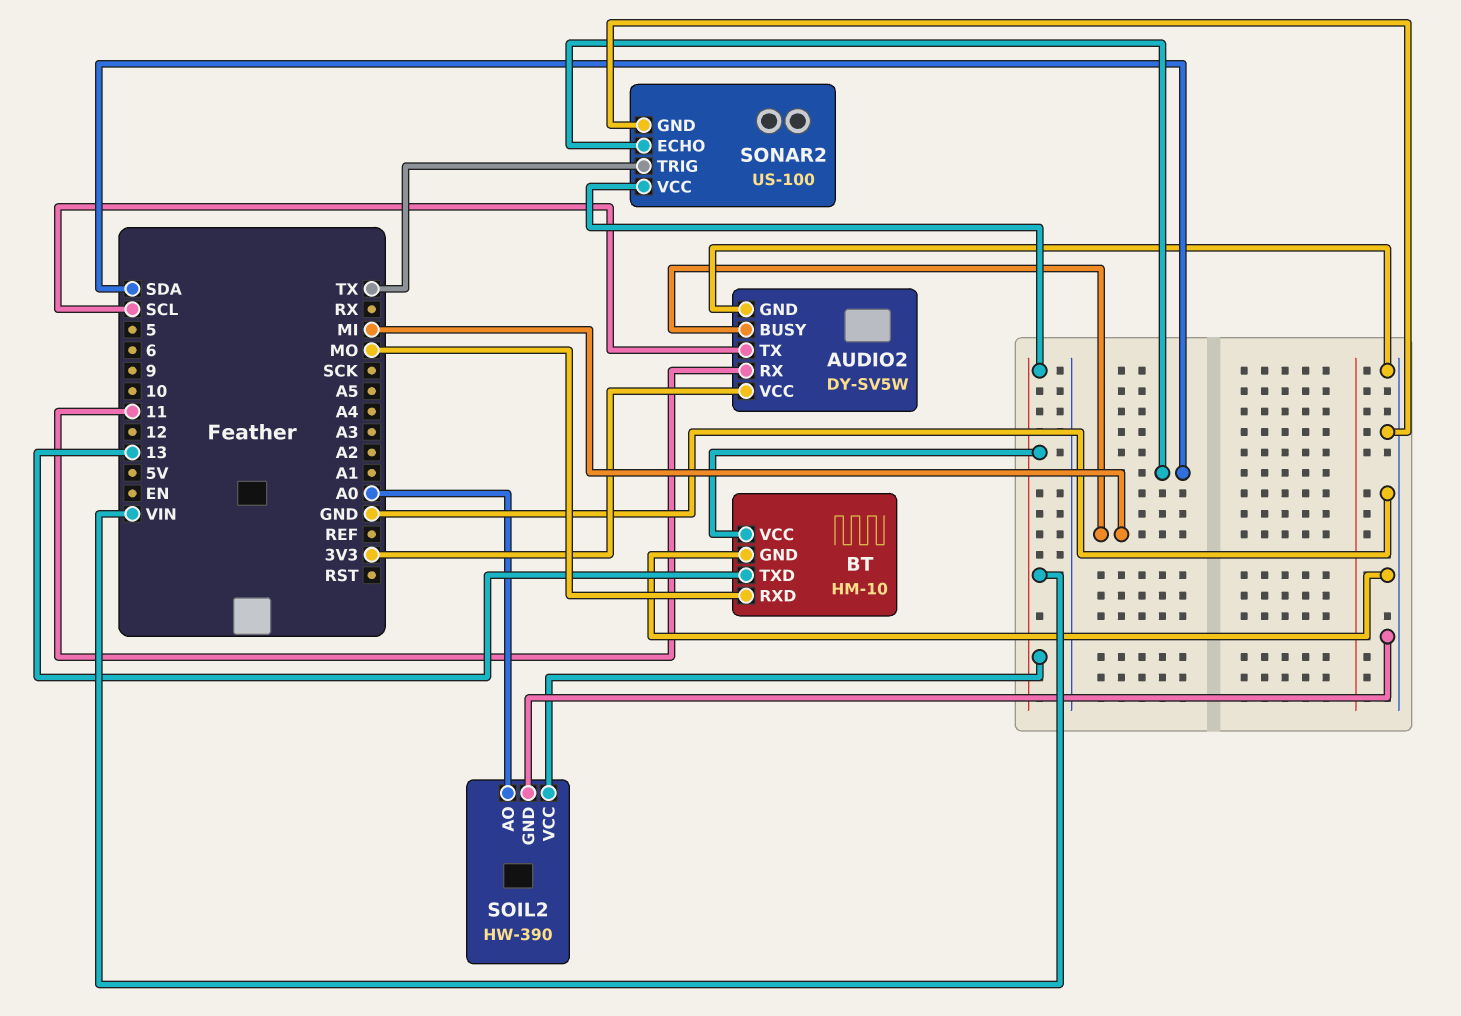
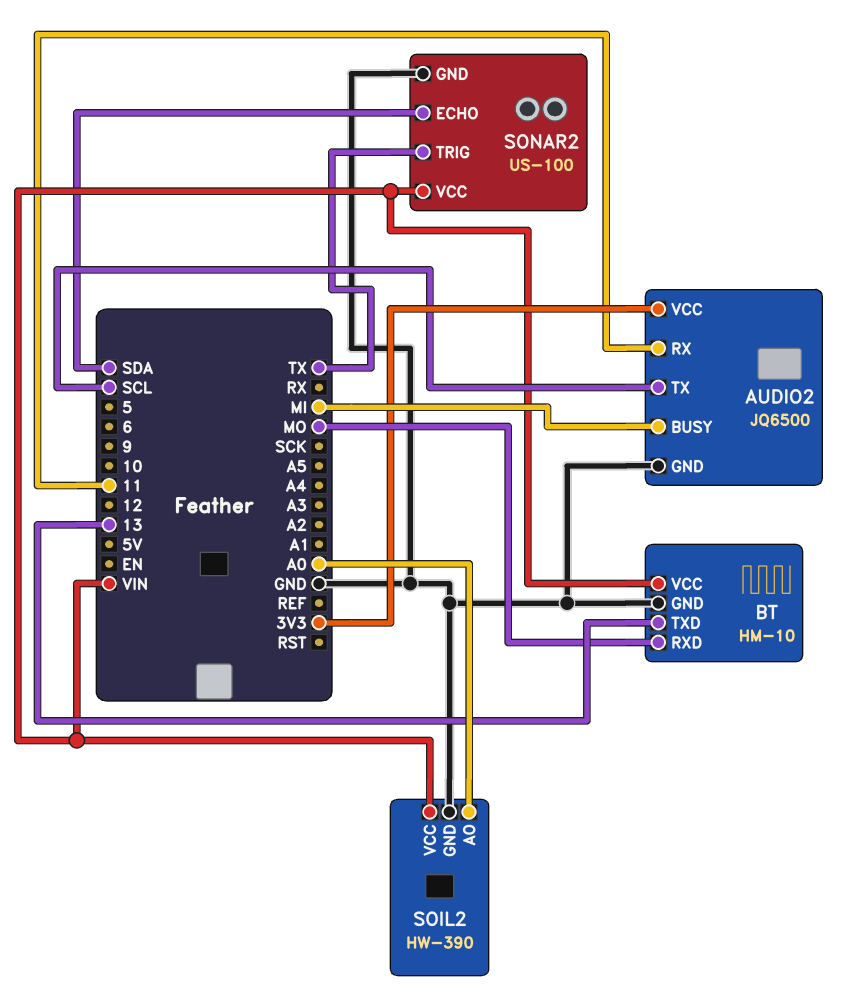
AUDIO2: DY-SV5W -> JQ6500

